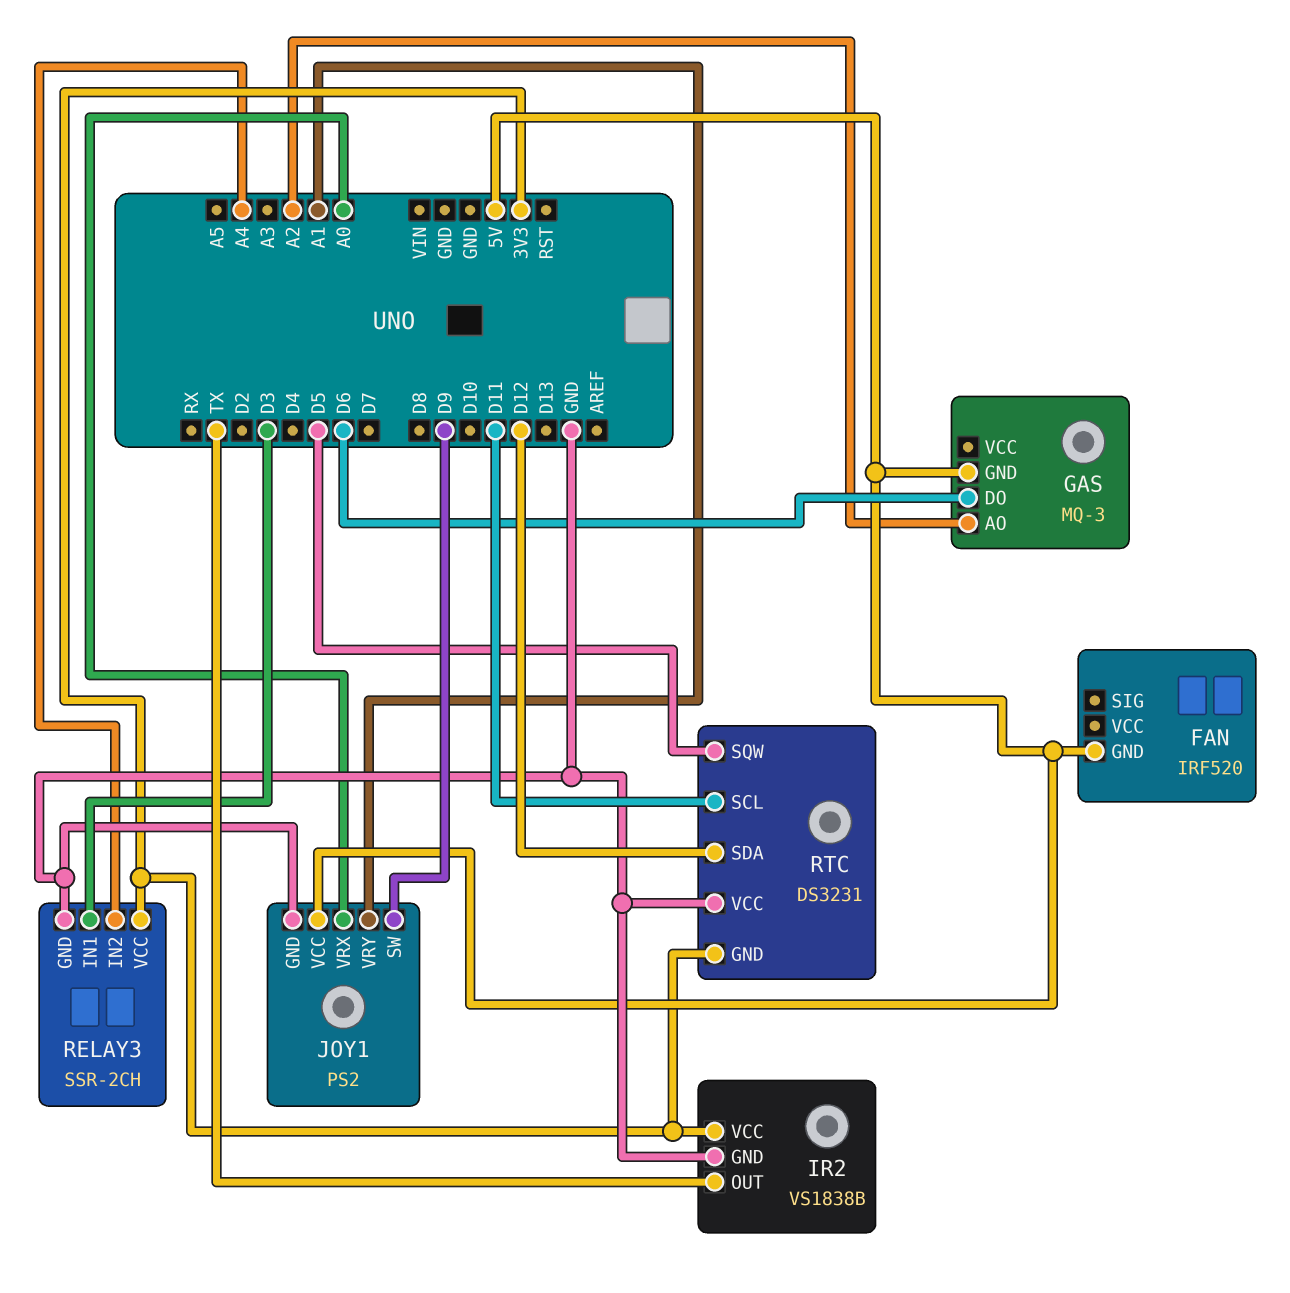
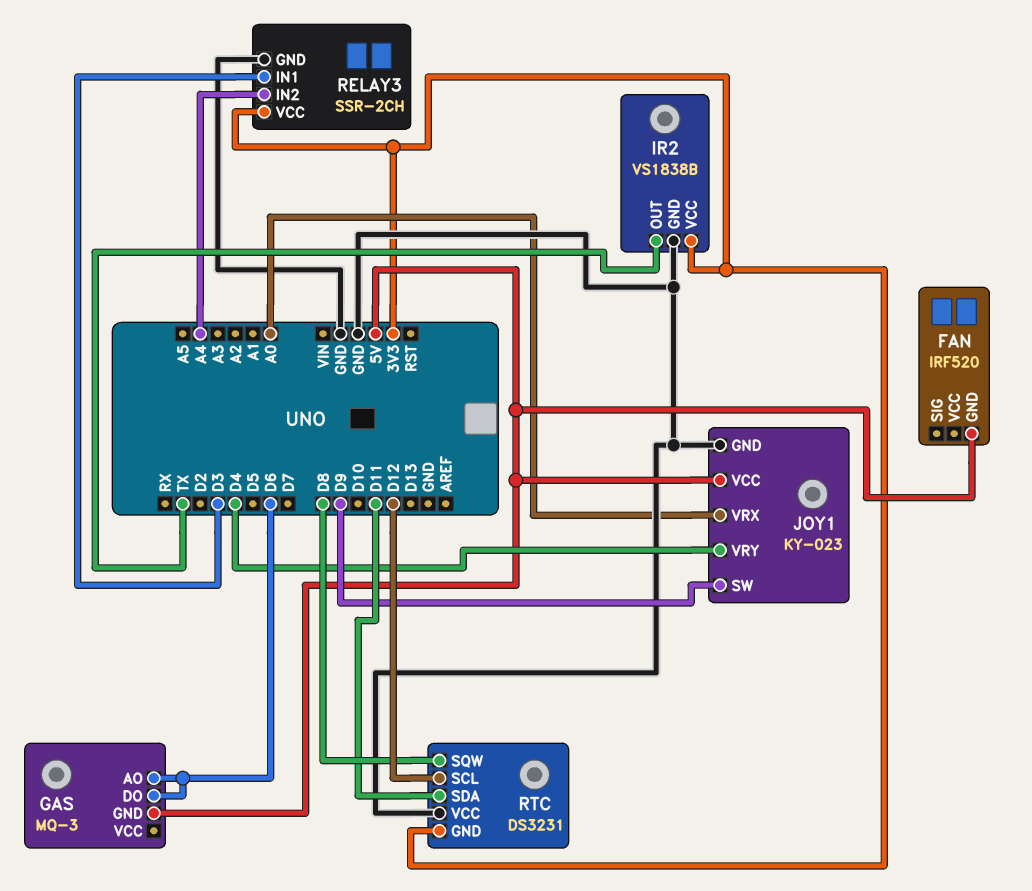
GAS pin AO: A2 -> D6
JOY1: PS2 -> KY-023
JOY1 pin VRY: A1 -> D4
RTC pin SCL: D11 -> D12
RTC pin SDA: D12 -> D11
RTC pin SQW: D5 -> D8

